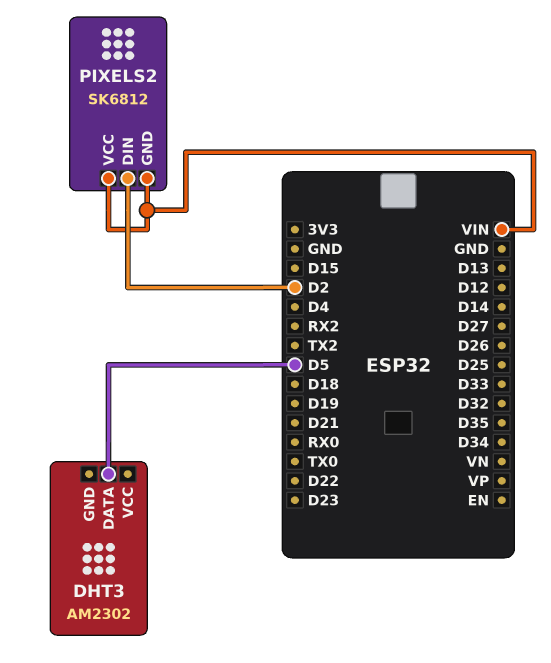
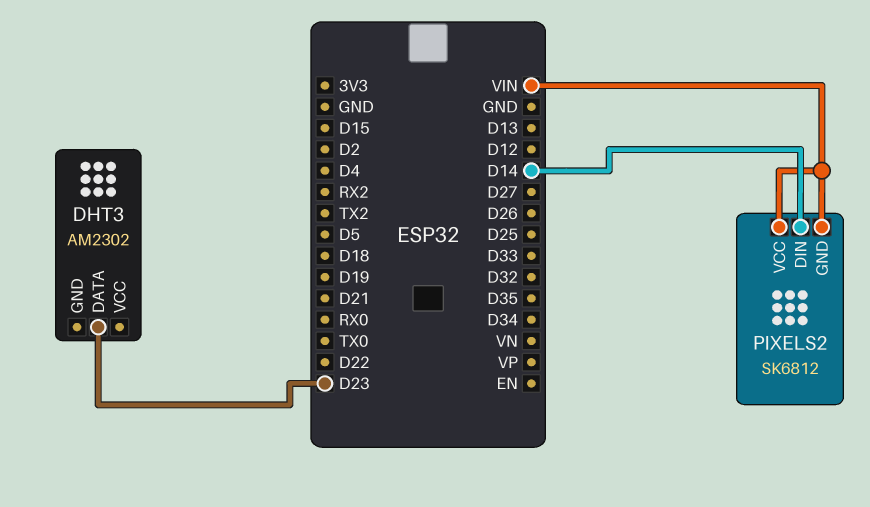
DHT3 pin DATA: D5 -> D23
PIXELS2 pin DIN: D2 -> D14

